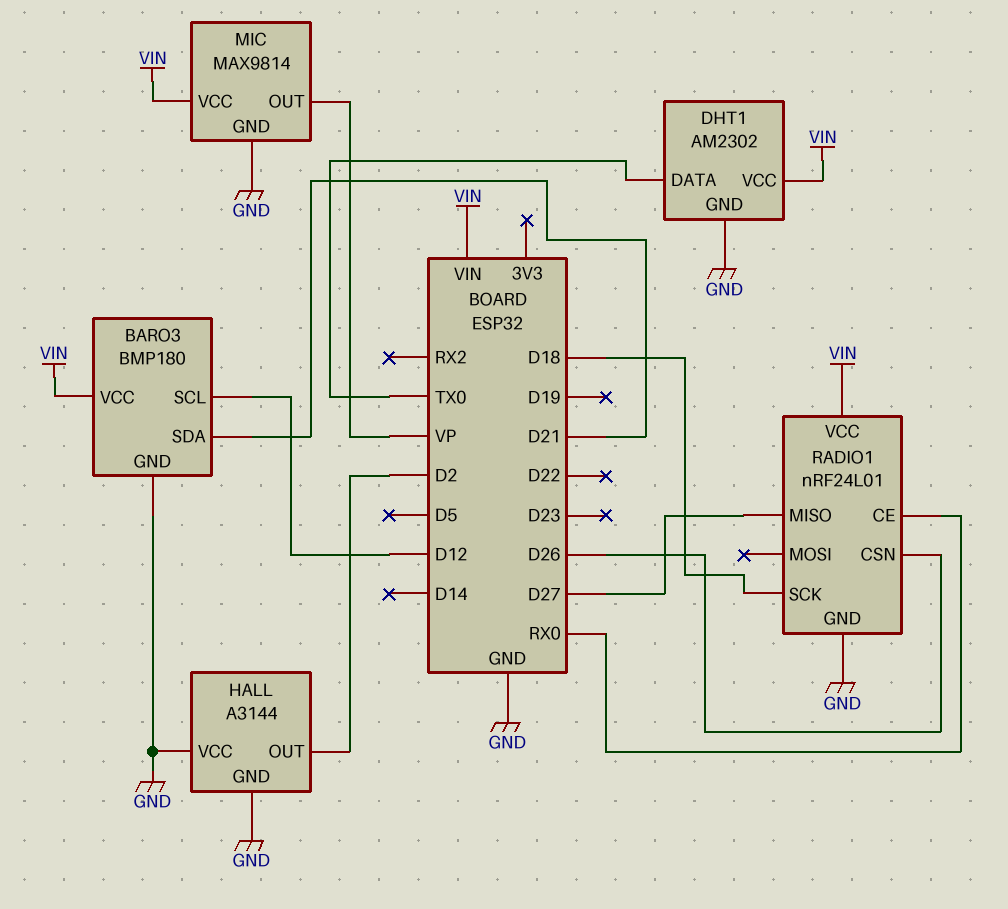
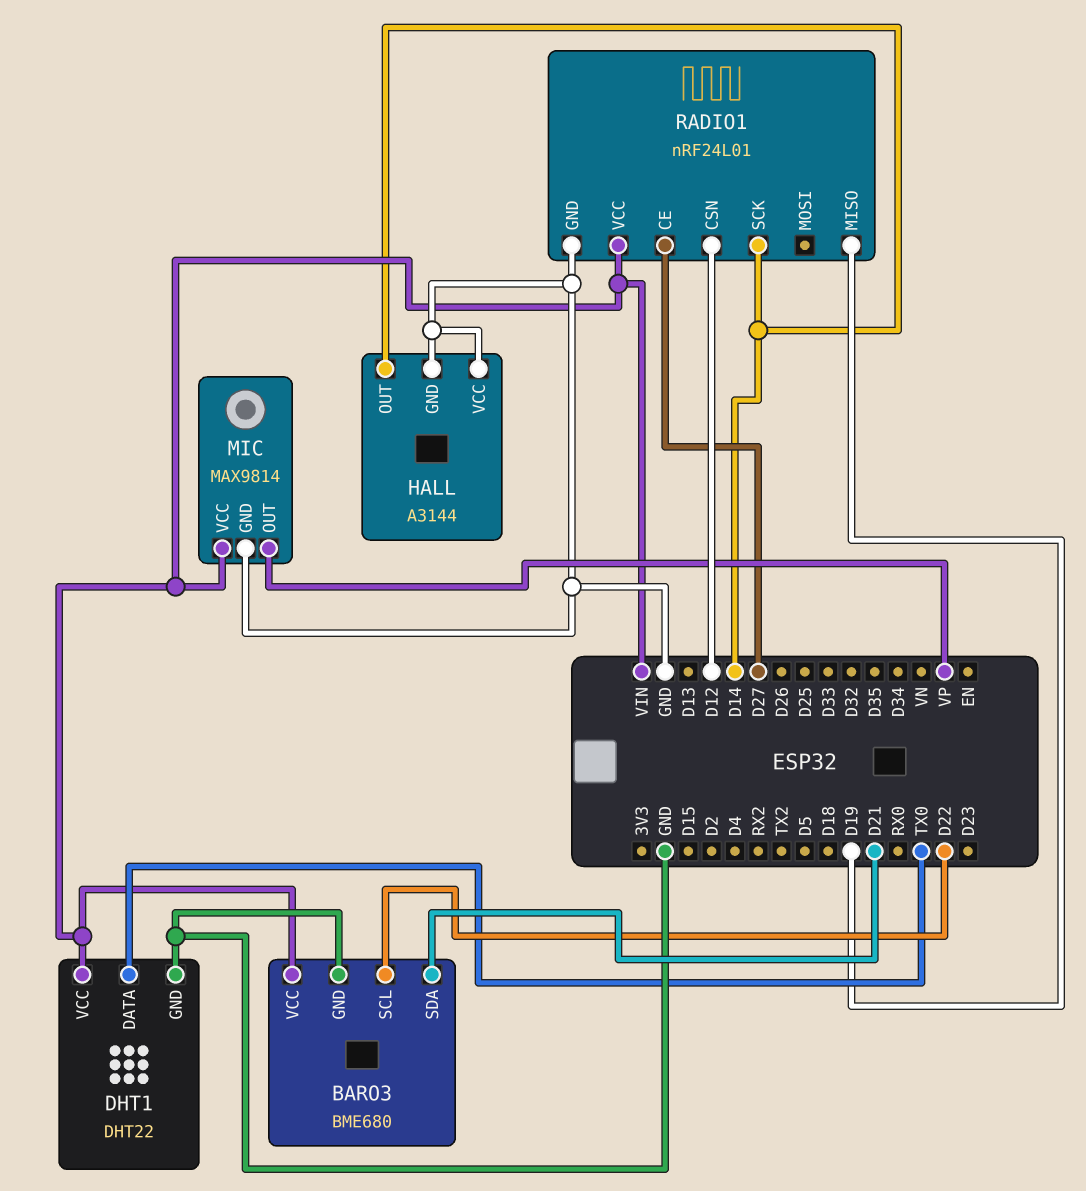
BARO3: BMP180 -> BME680
BARO3 pin SCL: D12 -> D22
DHT1: AM2302 -> DHT22
HALL pin OUT: D2 -> D14
RADIO1 pin CE: RX0 -> D27
RADIO1 pin CSN: D26 -> D12
RADIO1 pin MISO: D27 -> D19
RADIO1 pin SCK: D18 -> D14

